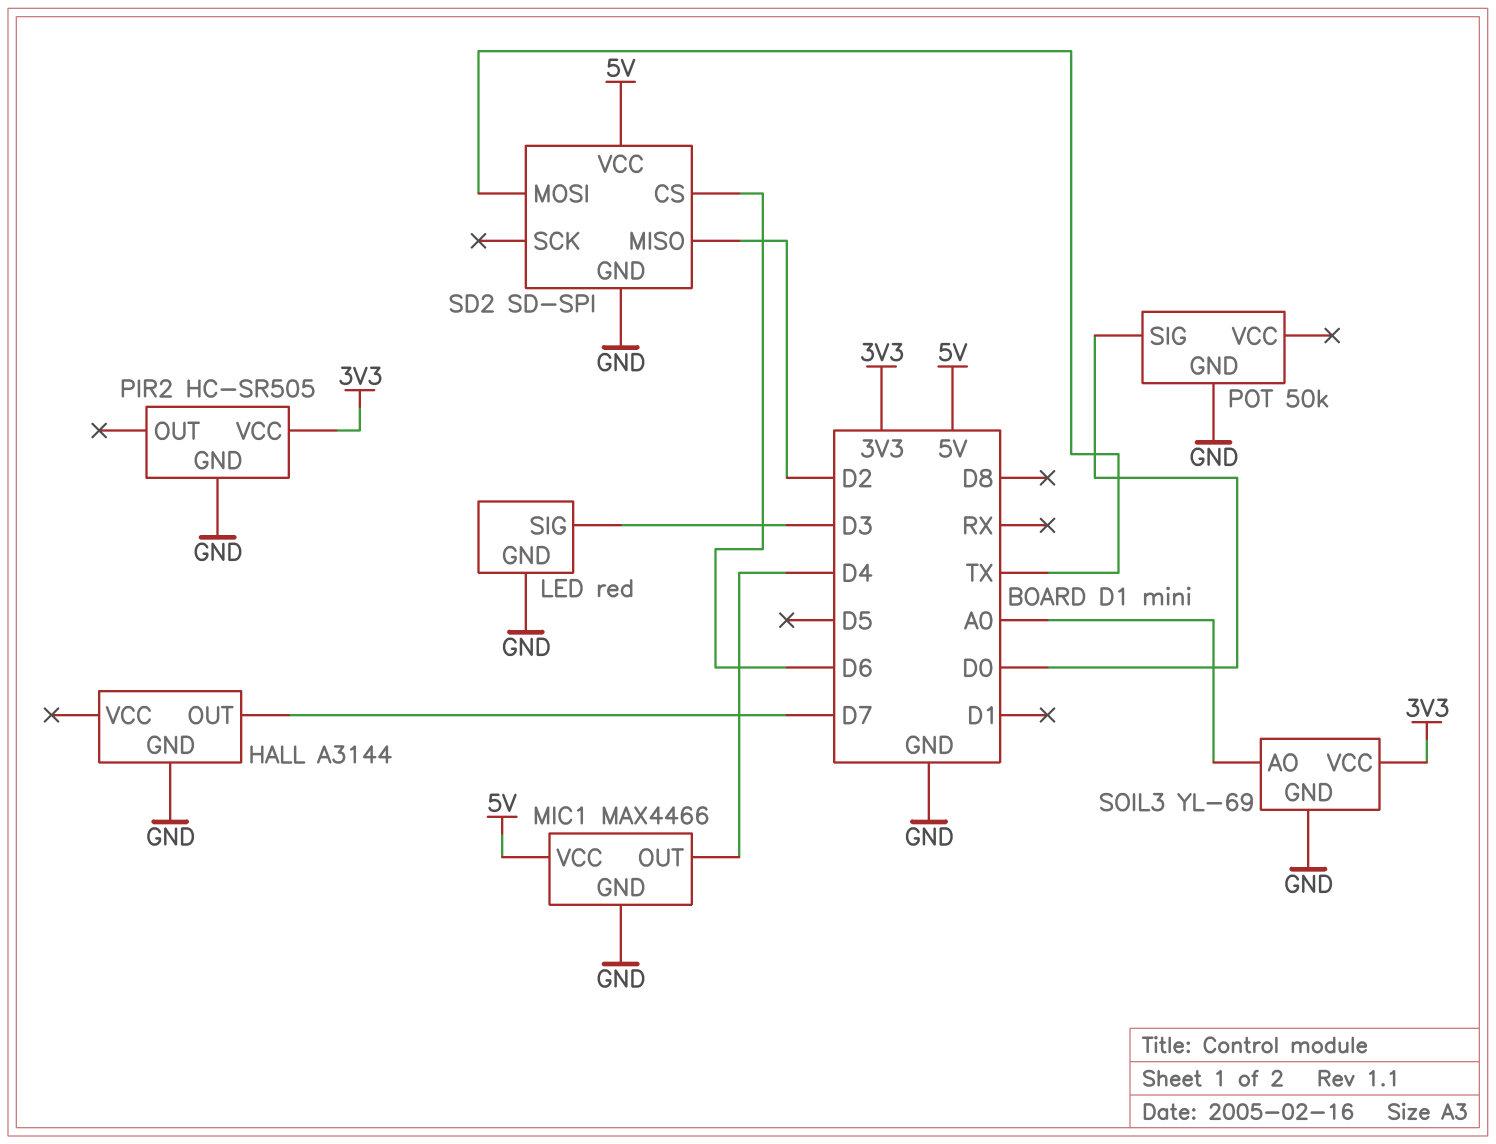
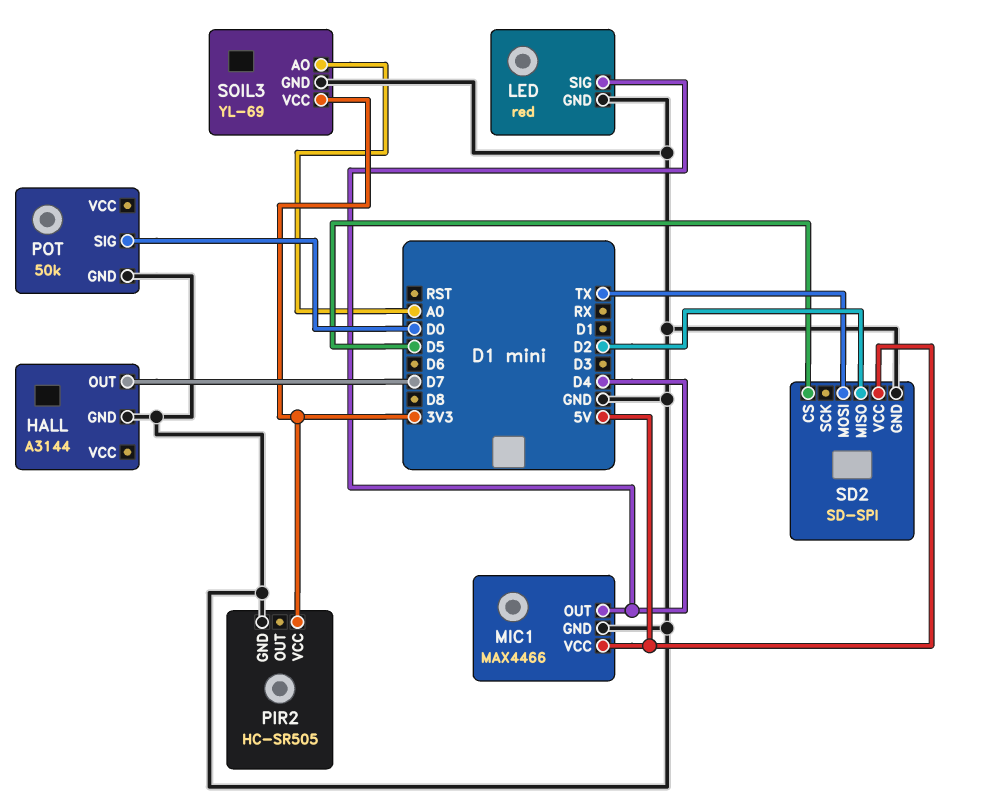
LED pin SIG: D3 -> D4
SD2 pin CS: D6 -> D5

